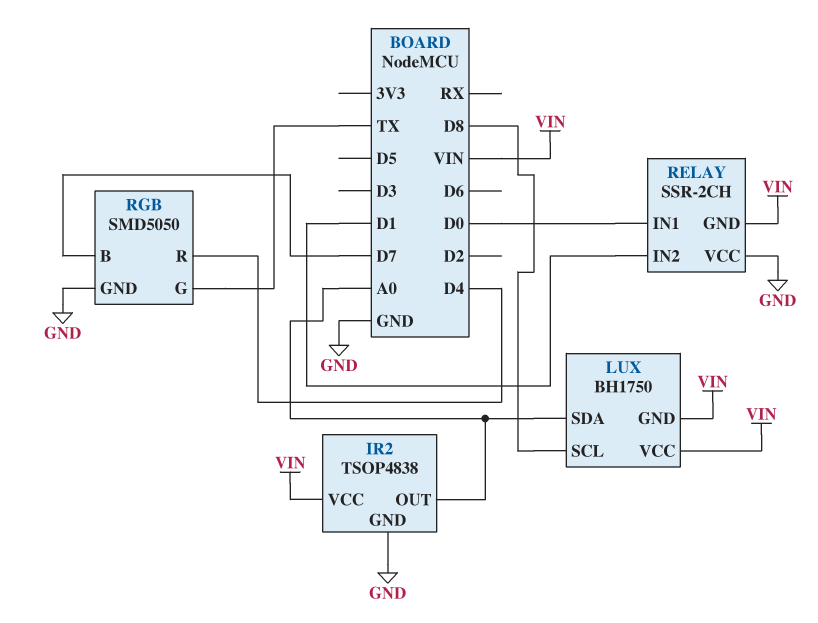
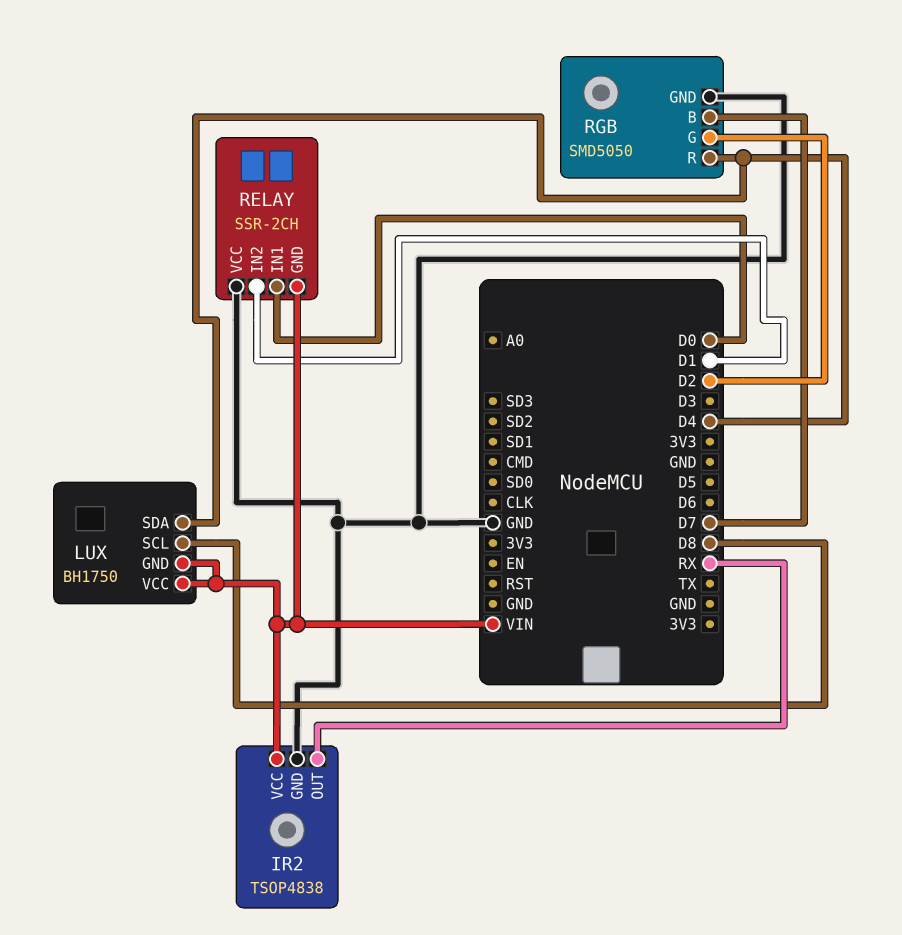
IR2 pin OUT: A0 -> RX
LUX pin SDA: A0 -> D4
RGB pin G: TX -> D2

